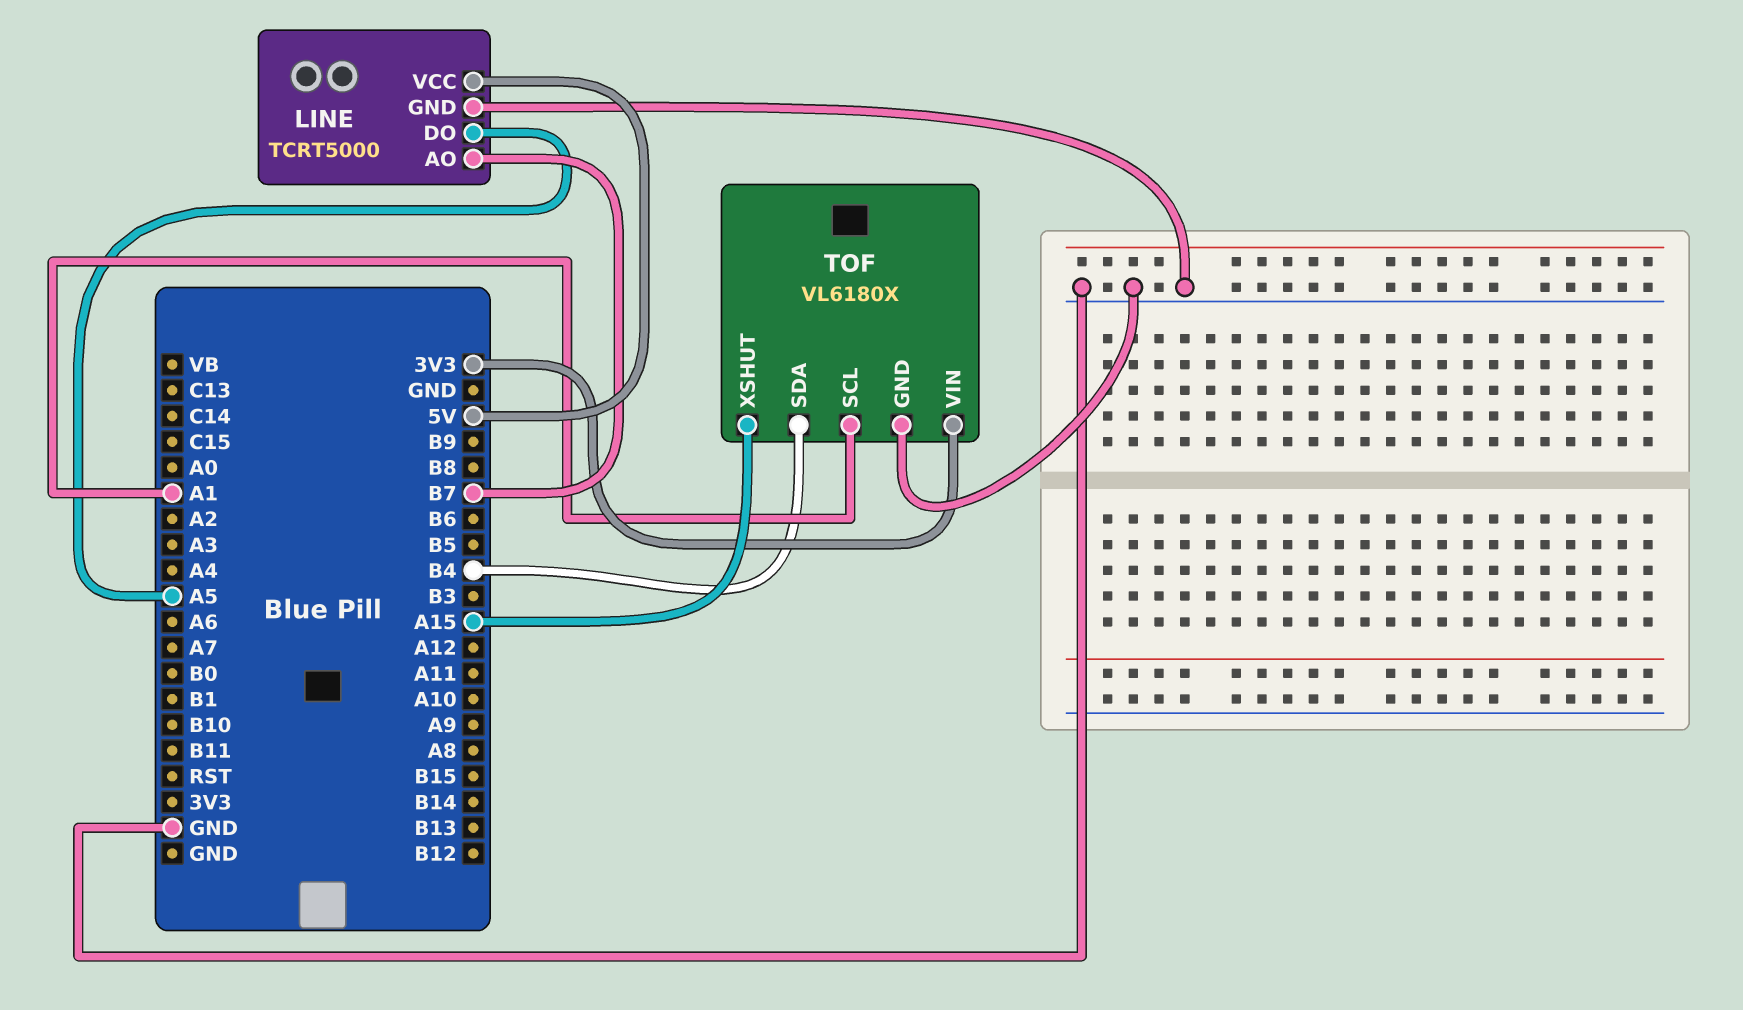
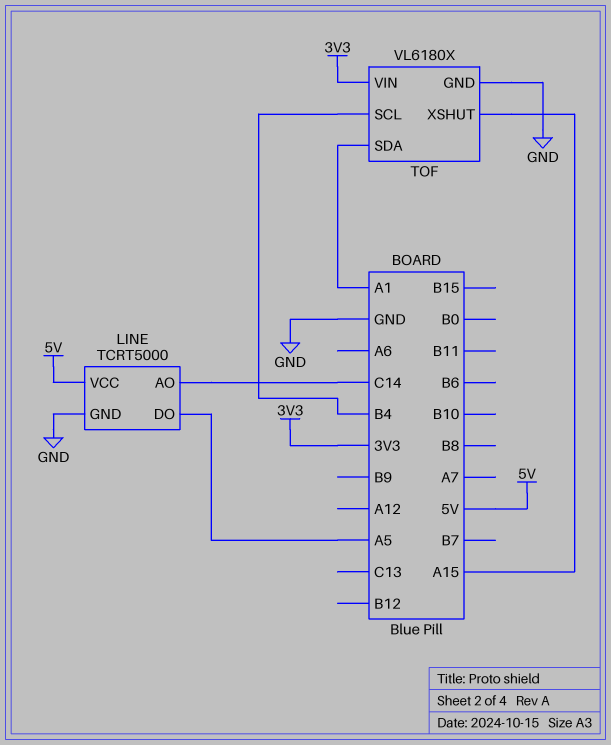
LINE pin AO: B7 -> C14
TOF pin SCL: A1 -> B4
TOF pin SDA: B4 -> A1

